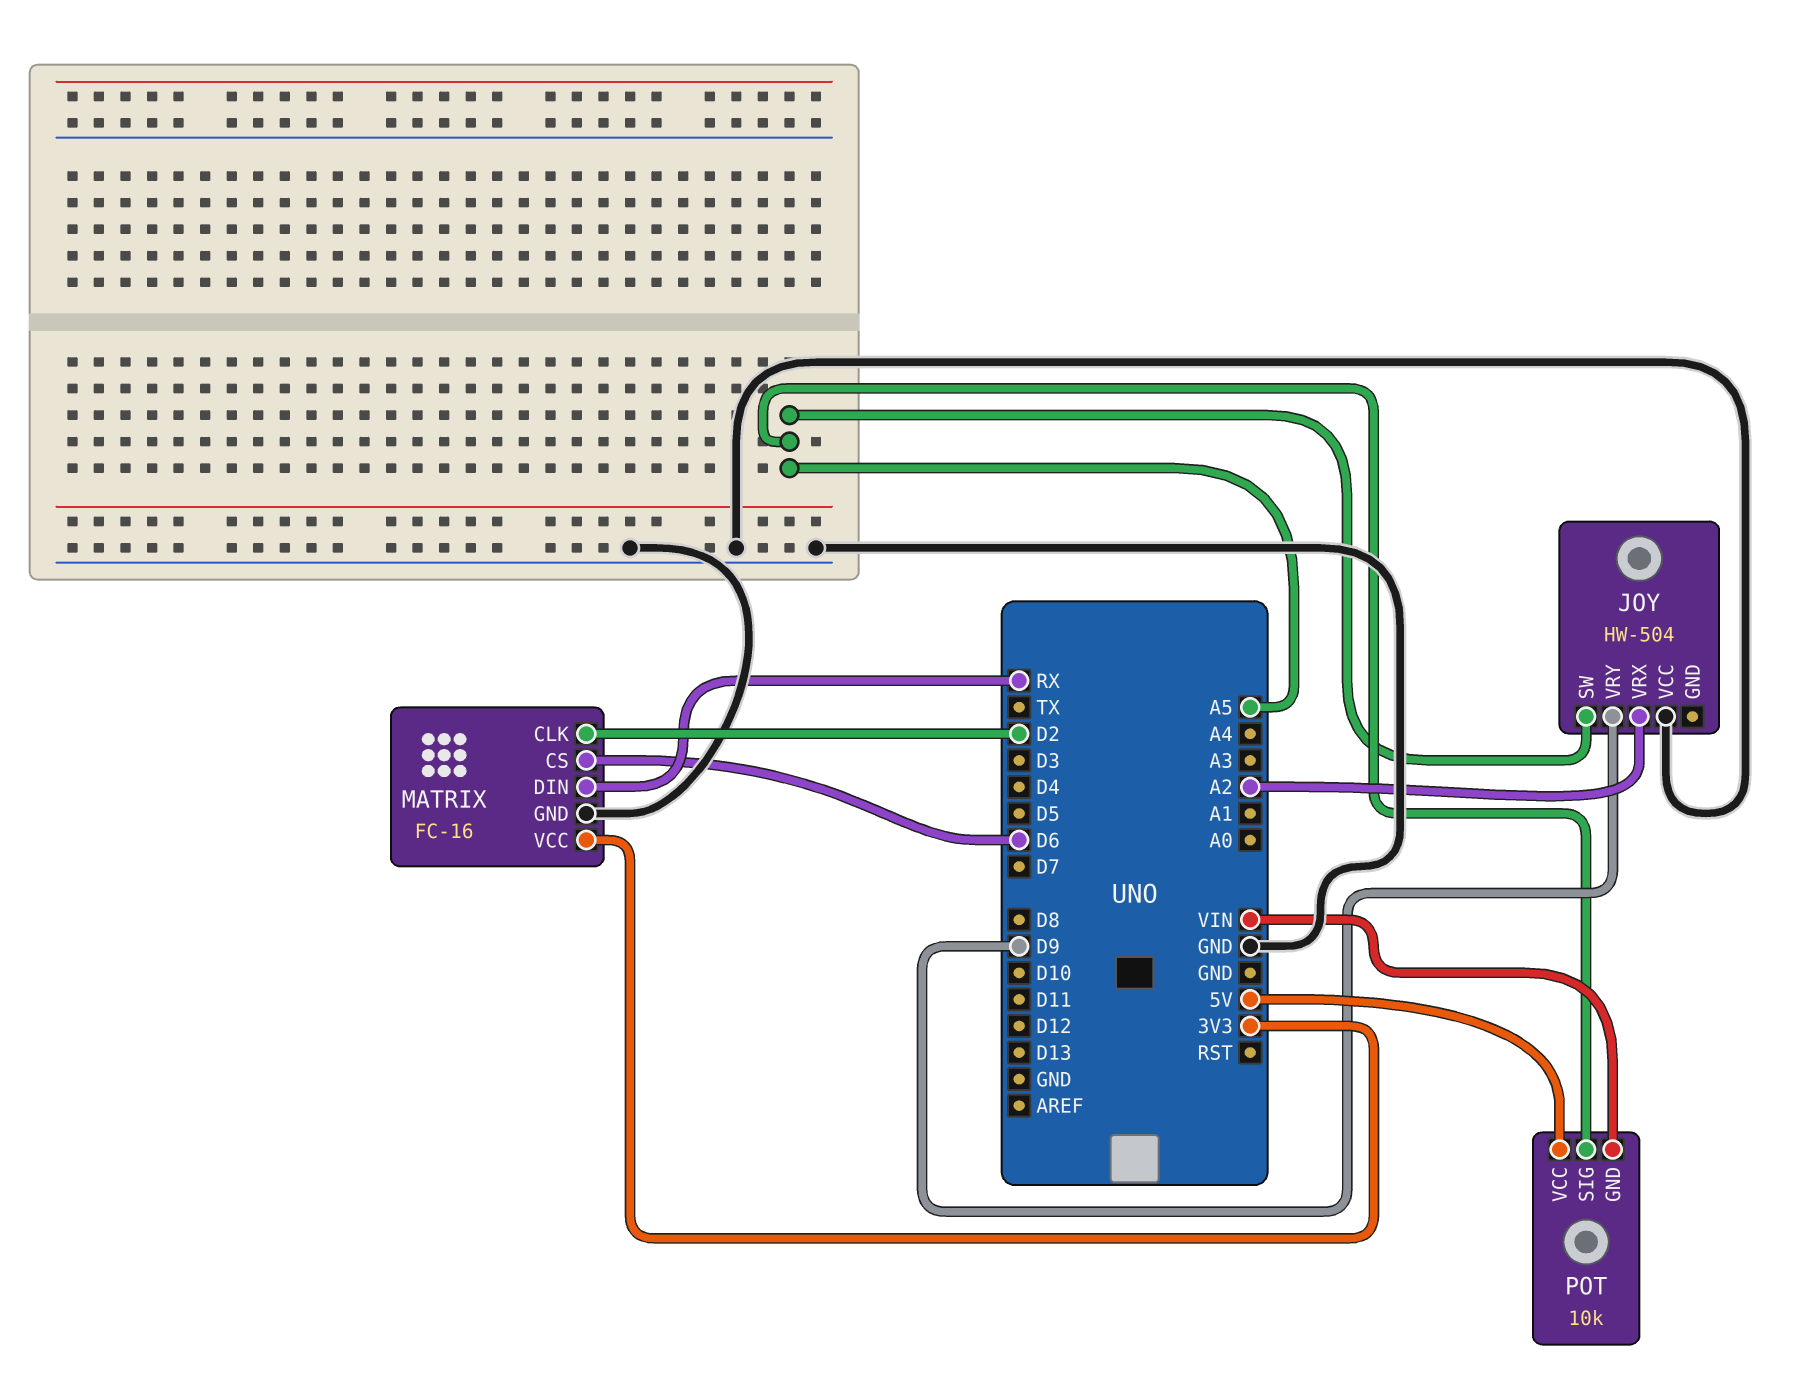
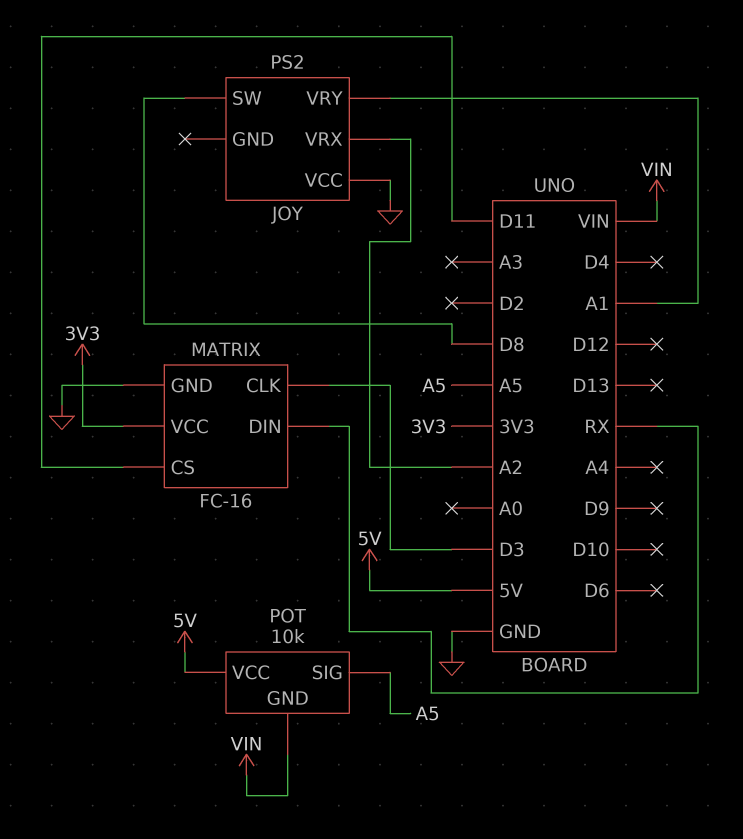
JOY: HW-504 -> PS2
JOY pin SW: A5 -> D8
JOY pin VRY: D9 -> A1
MATRIX pin CLK: D2 -> D3
MATRIX pin CS: D6 -> D11

